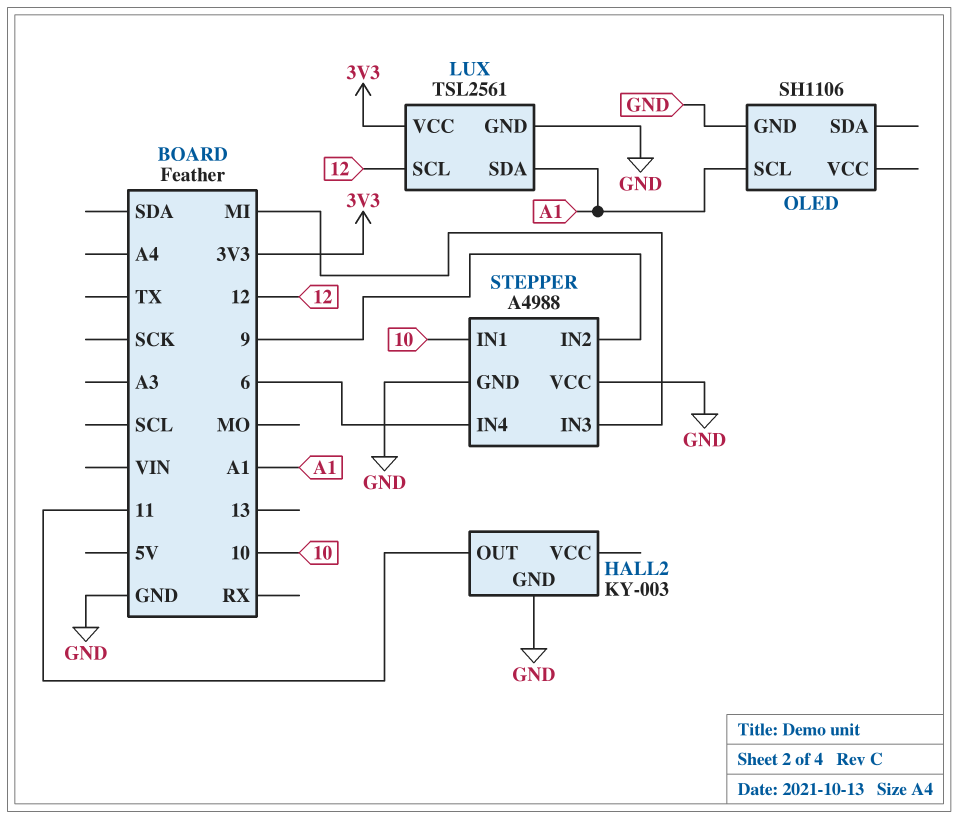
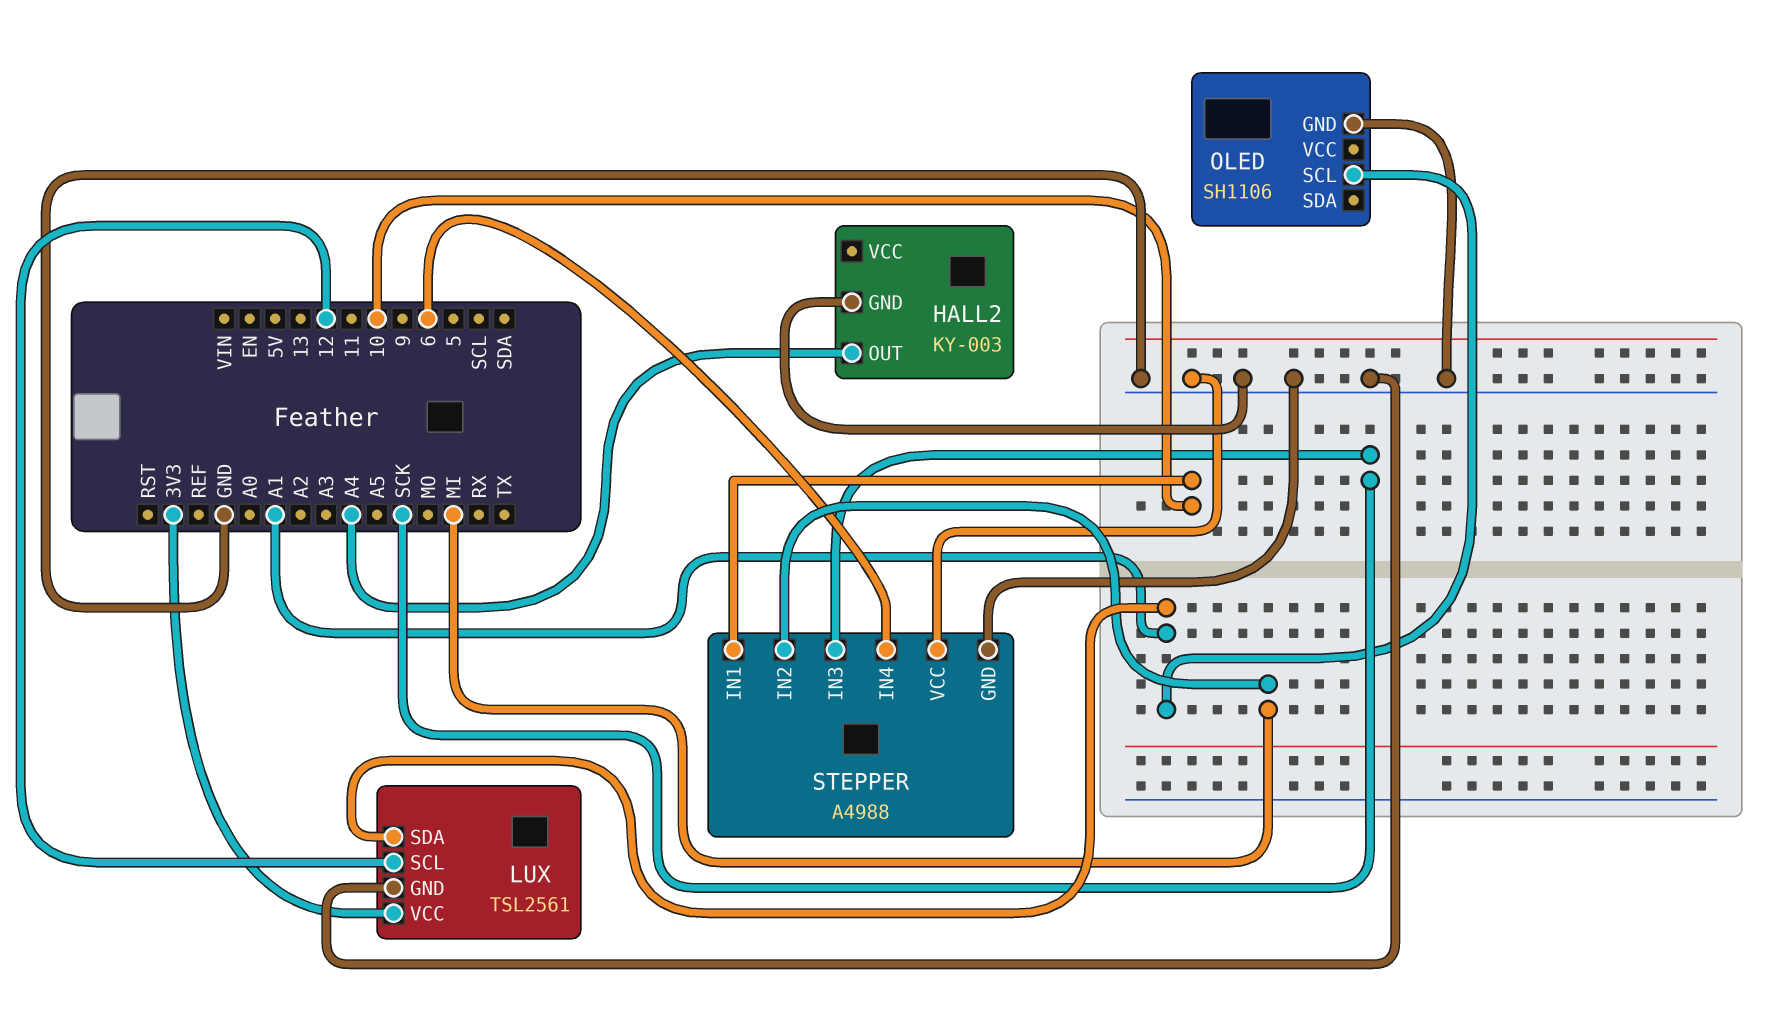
HALL2 pin OUT: 11 -> A4
STEPPER pin IN2: 9 -> MI
STEPPER pin IN3: MI -> SCK

